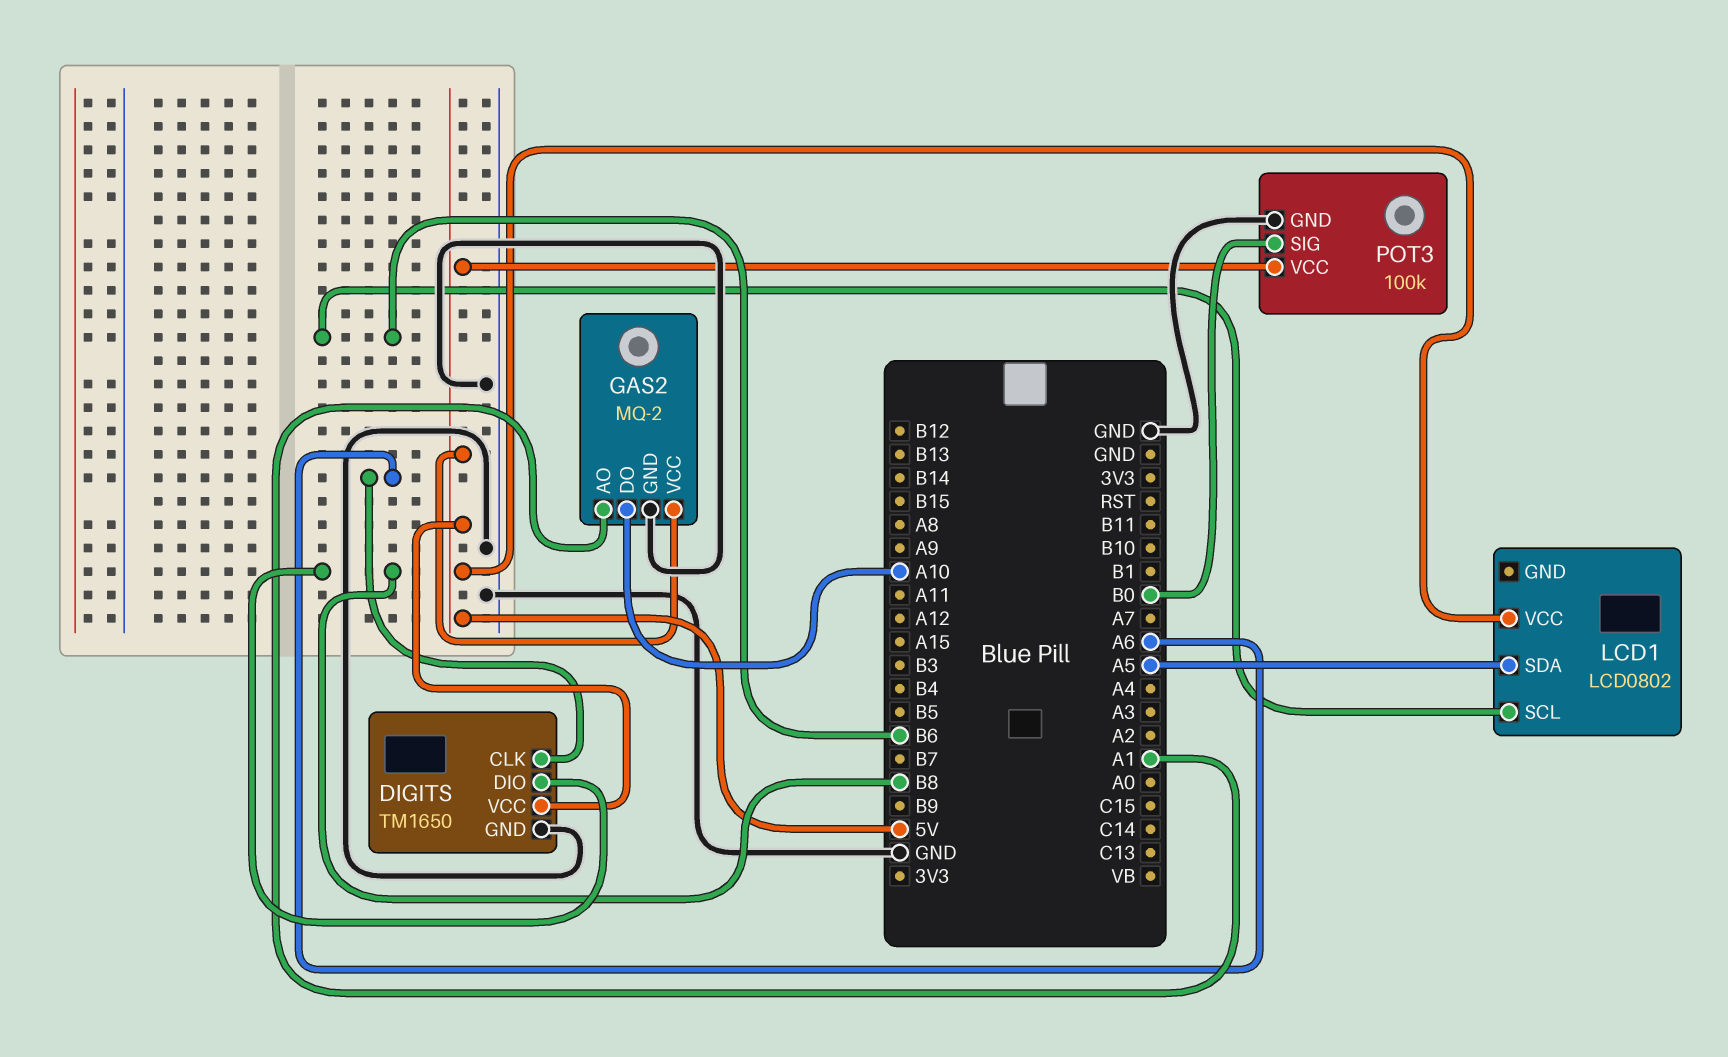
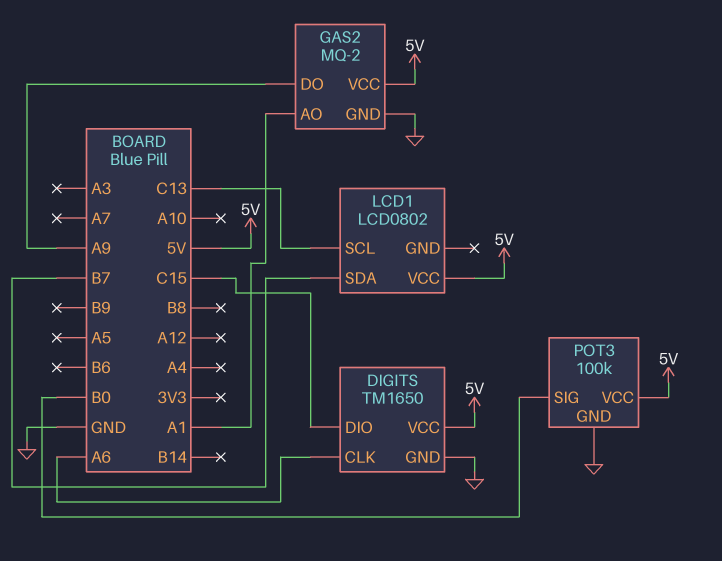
DIGITS pin DIO: B8 -> C15
GAS2 pin DO: A10 -> A9
LCD1 pin SCL: B6 -> C13
LCD1 pin SDA: A5 -> B7

